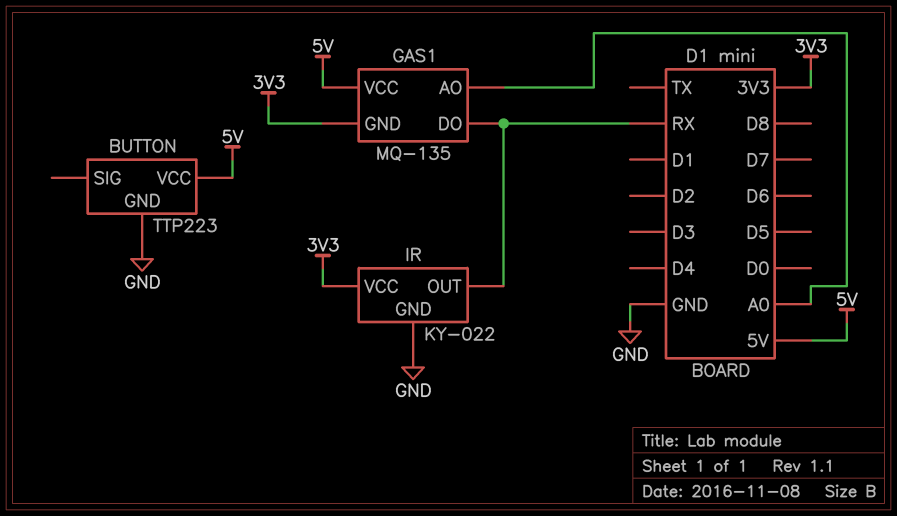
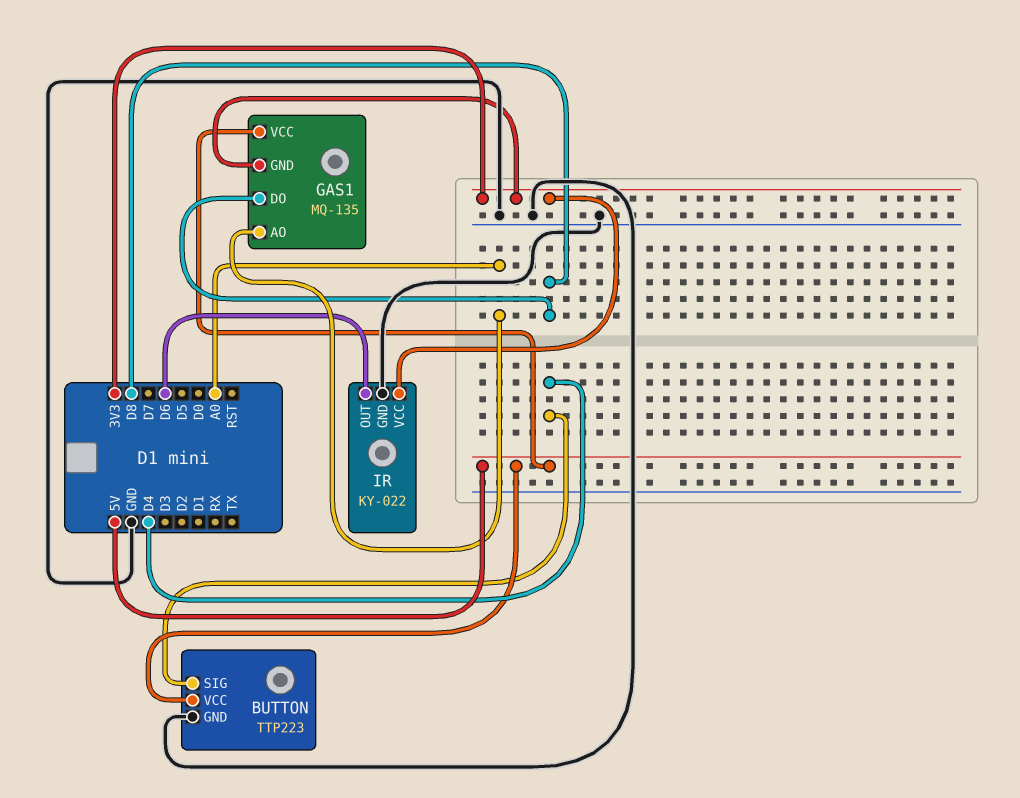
BUTTON pin SIG: none -> D4
GAS1 pin DO: RX -> D8
IR pin OUT: RX -> D6

